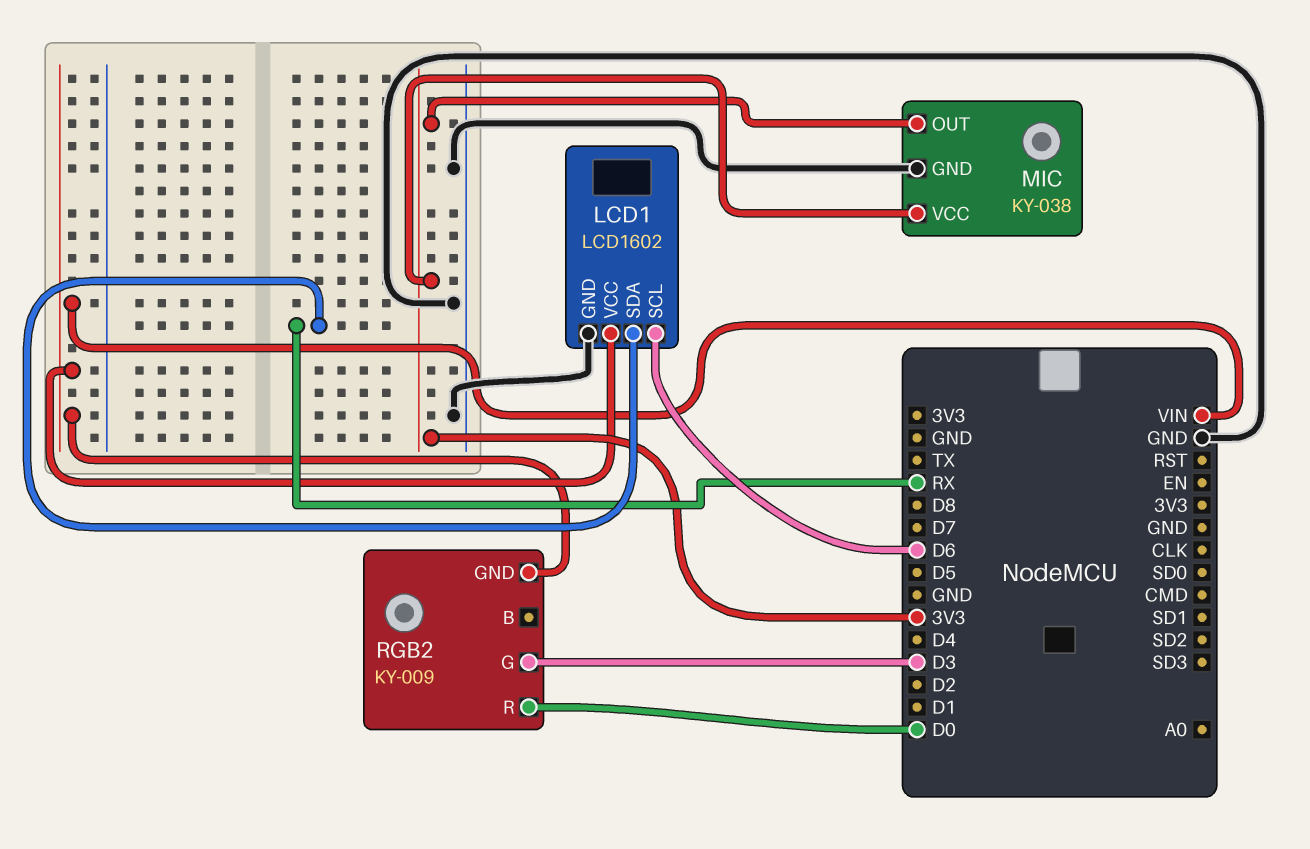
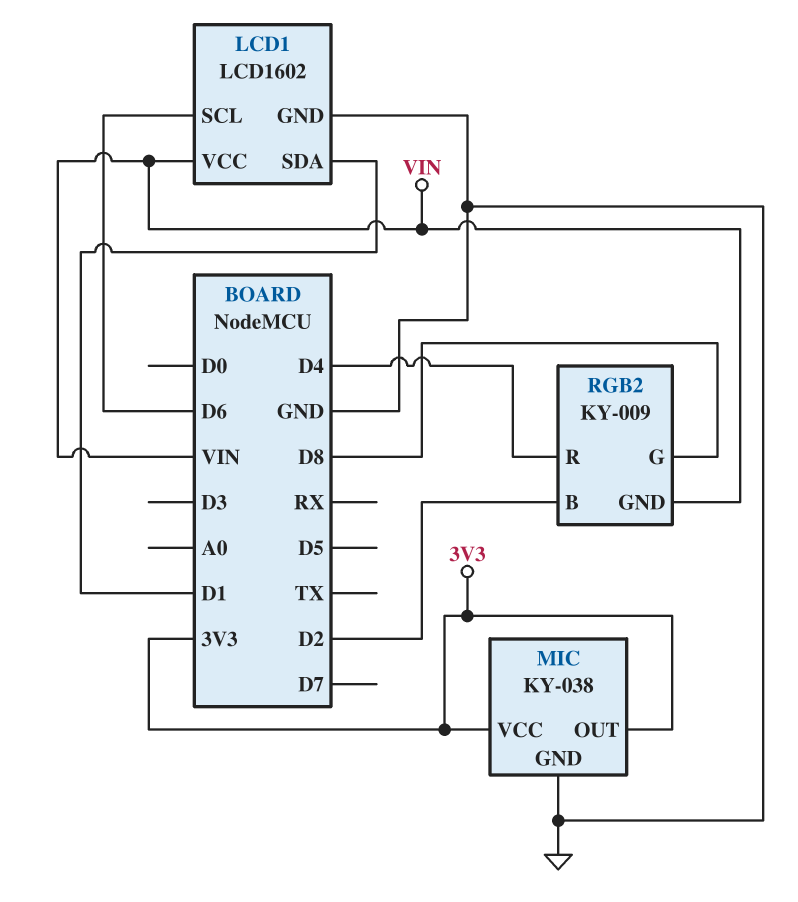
LCD1 pin SDA: RX -> D1
RGB2 pin B: none -> D2
RGB2 pin G: D3 -> D8
RGB2 pin R: D0 -> D4

